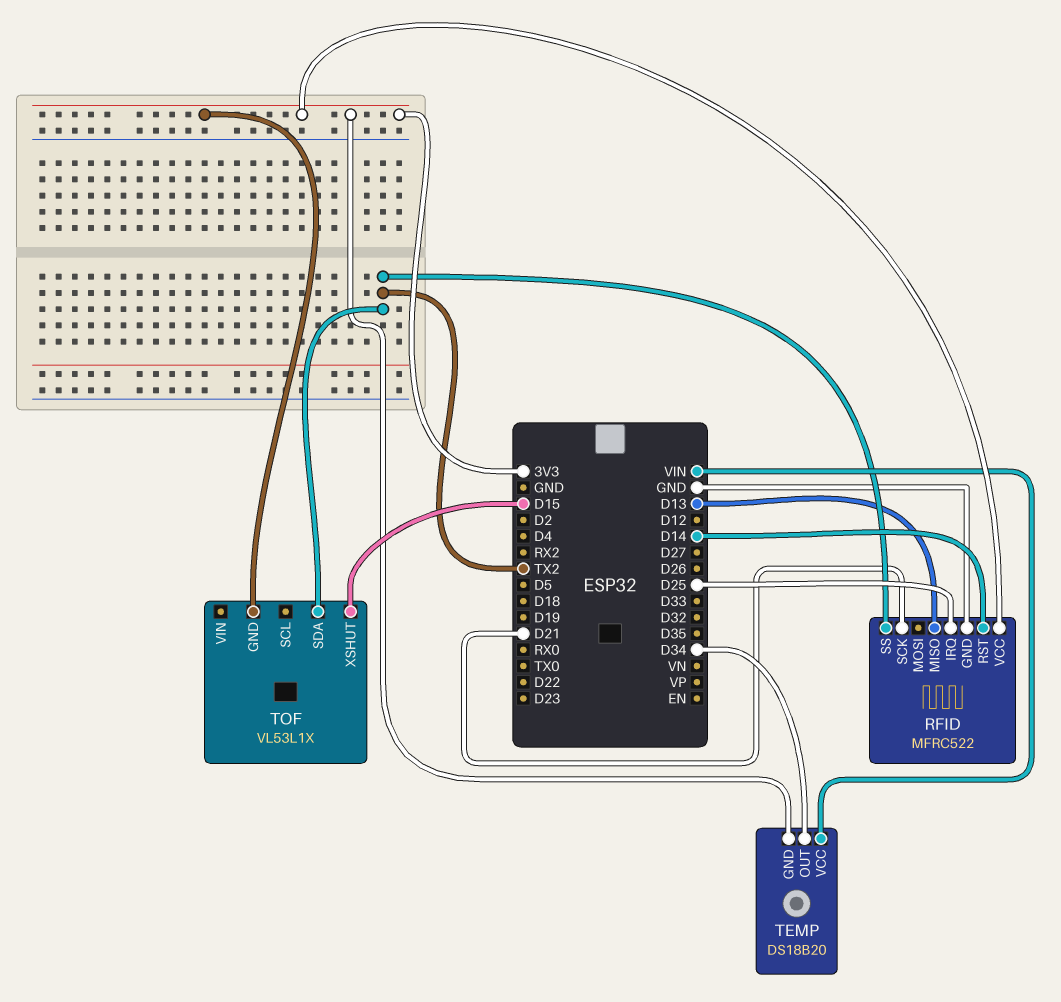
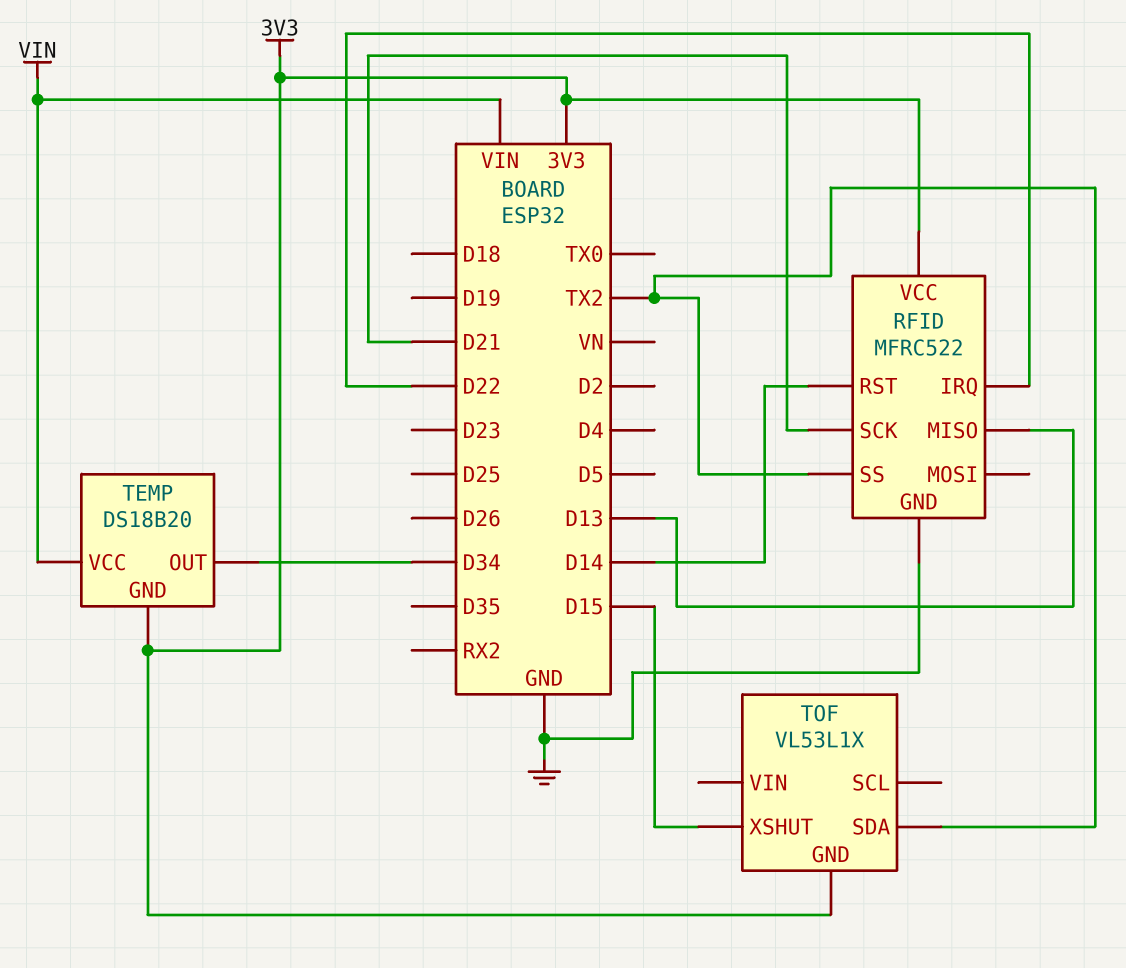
RFID pin IRQ: D25 -> D22

